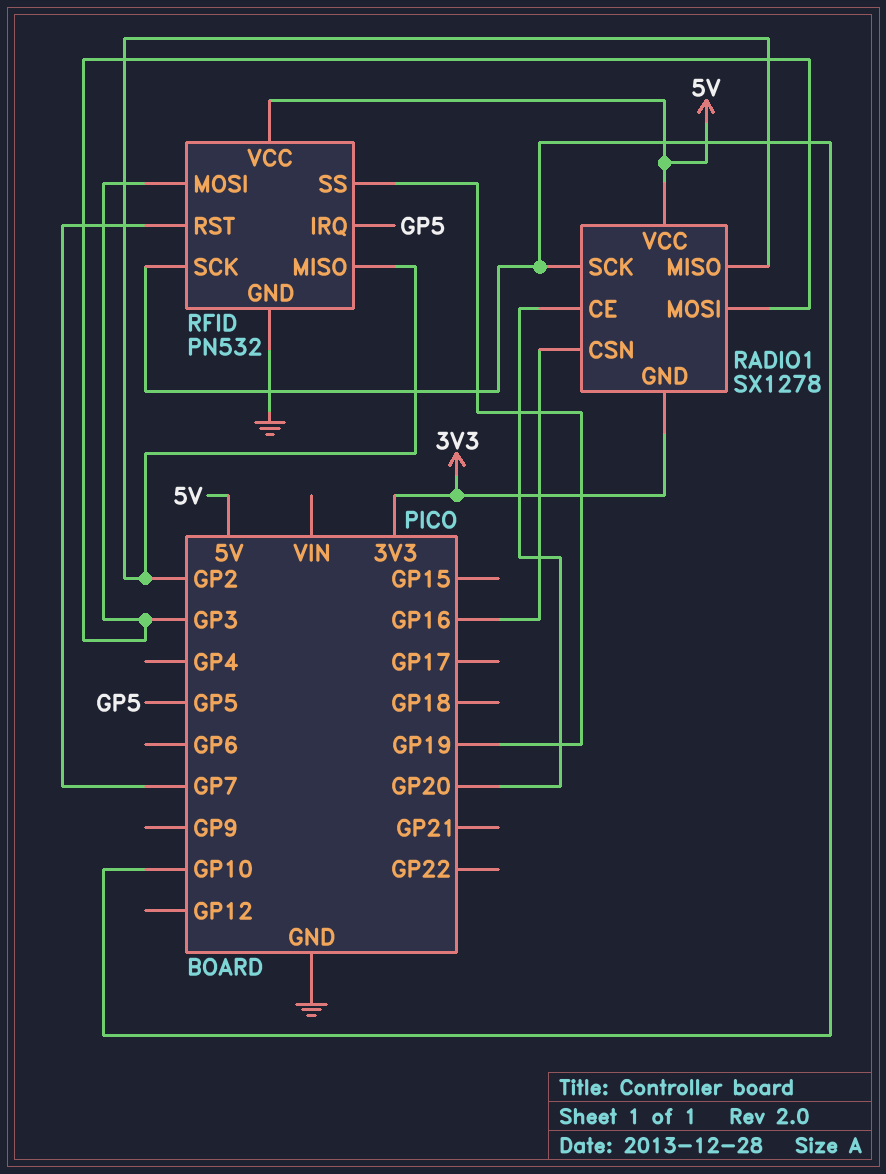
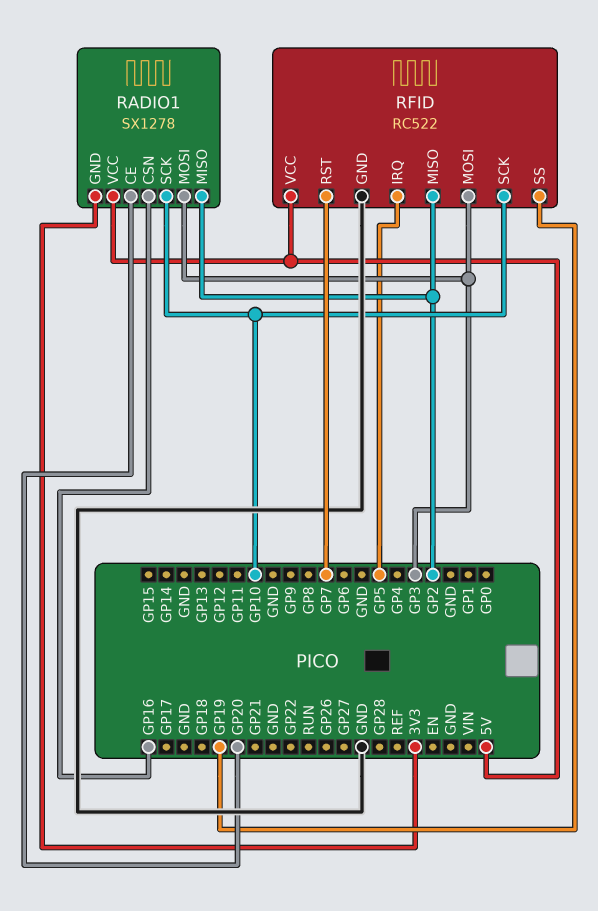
RFID: PN532 -> RC522

